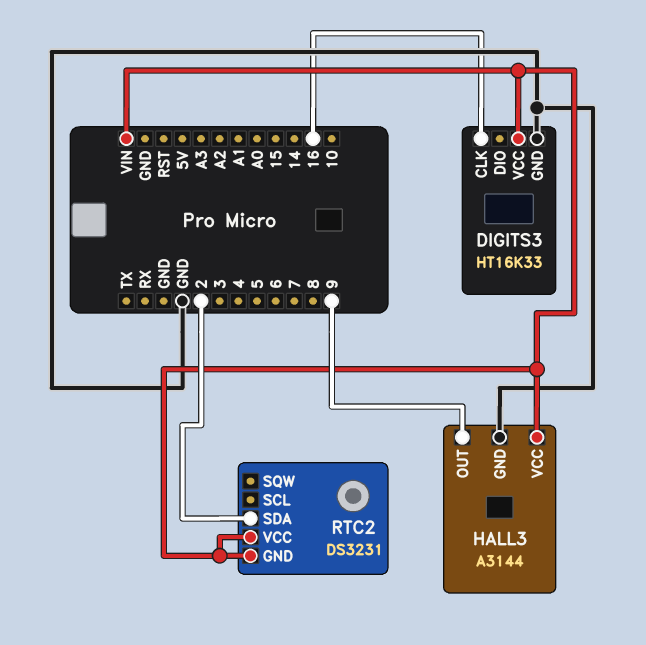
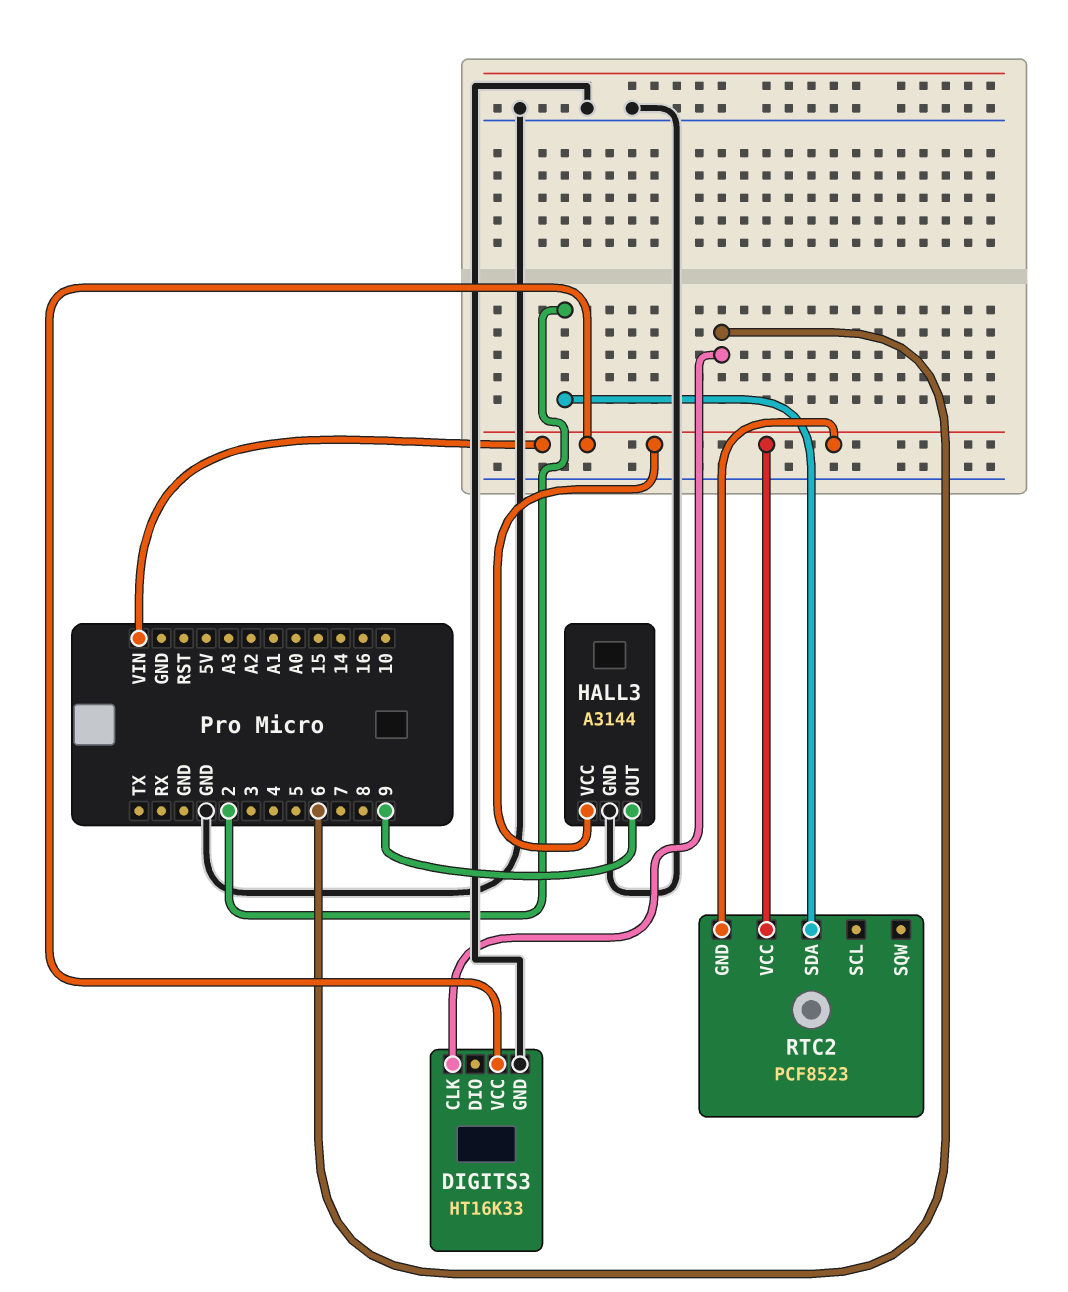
DIGITS3 pin CLK: 16 -> 6
RTC2: DS3231 -> PCF8523

